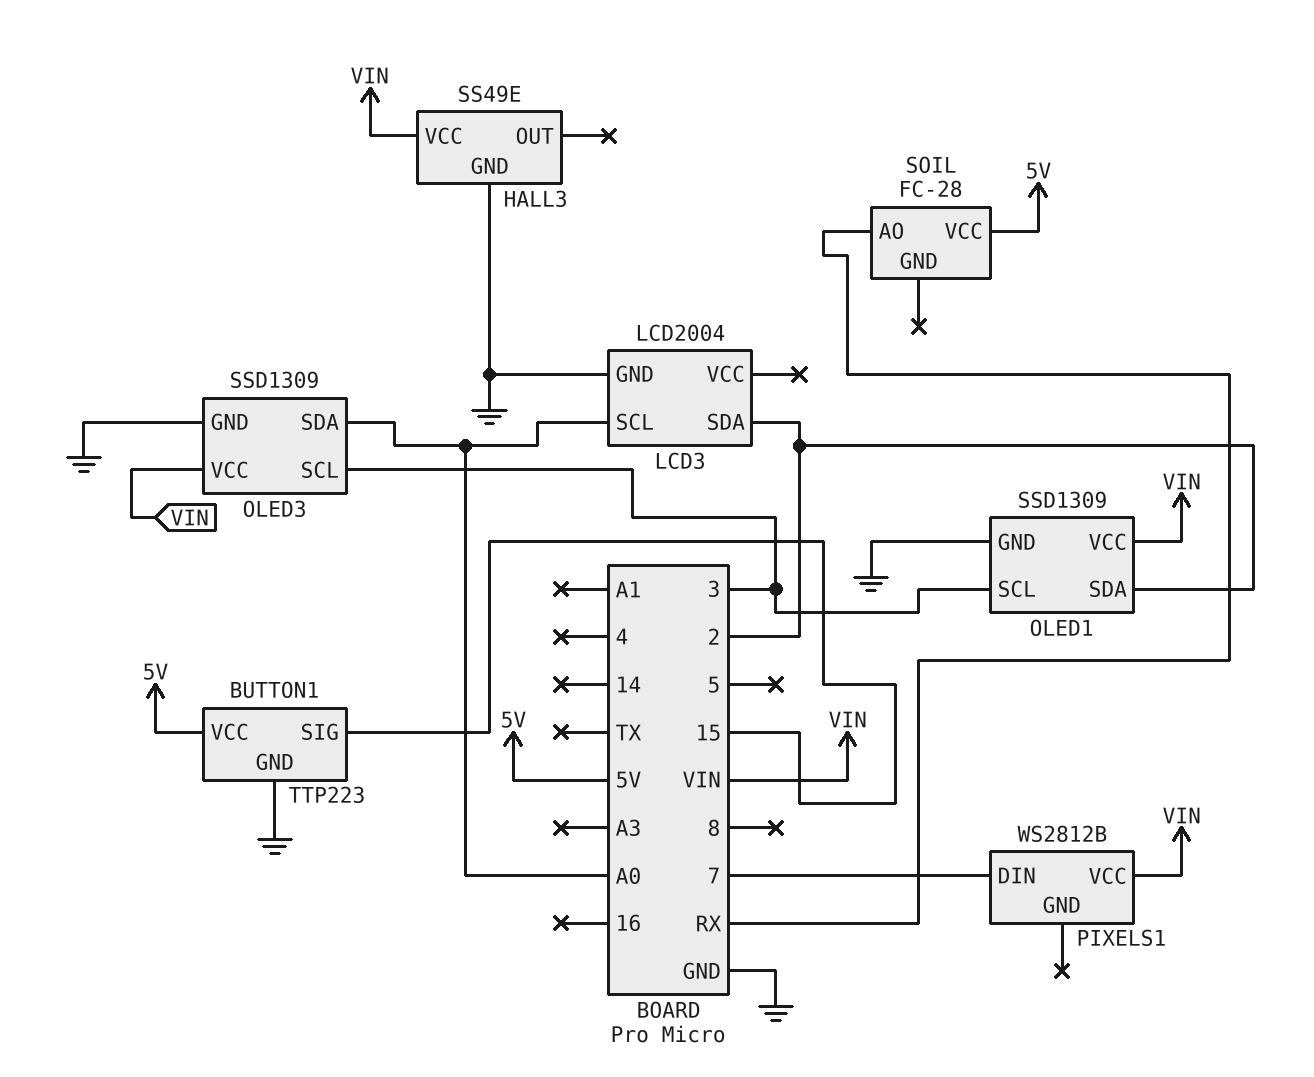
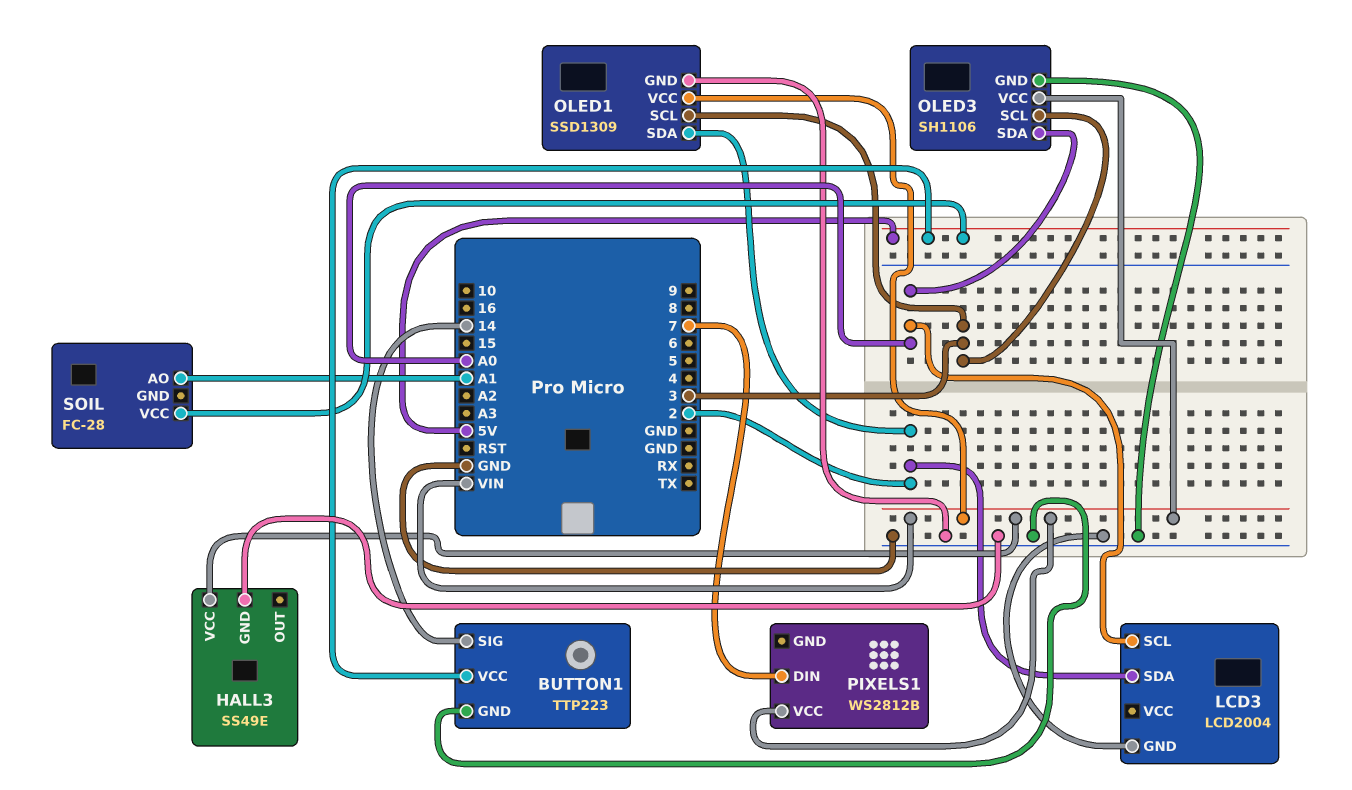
BUTTON1 pin SIG: 15 -> 14
OLED3: SSD1309 -> SH1106
SOIL pin AO: RX -> A1

